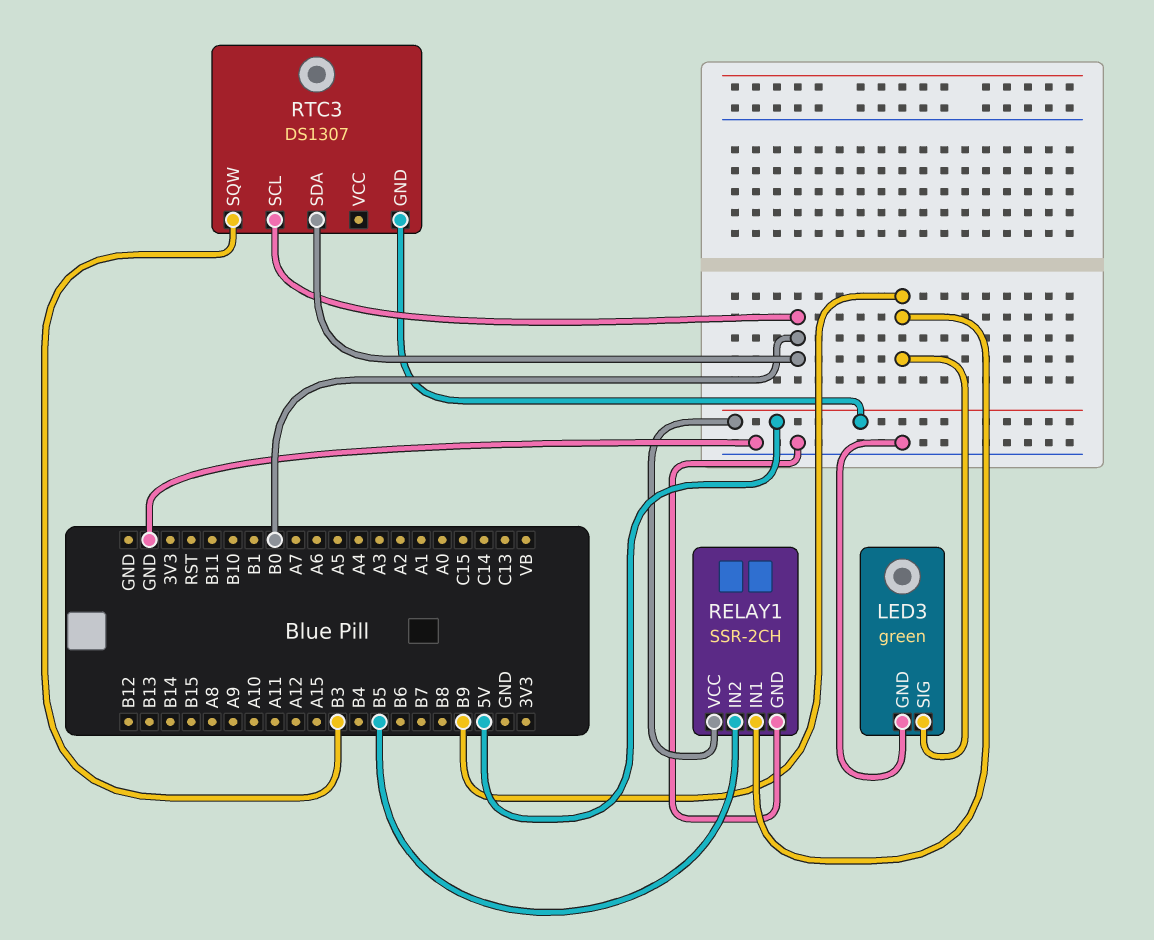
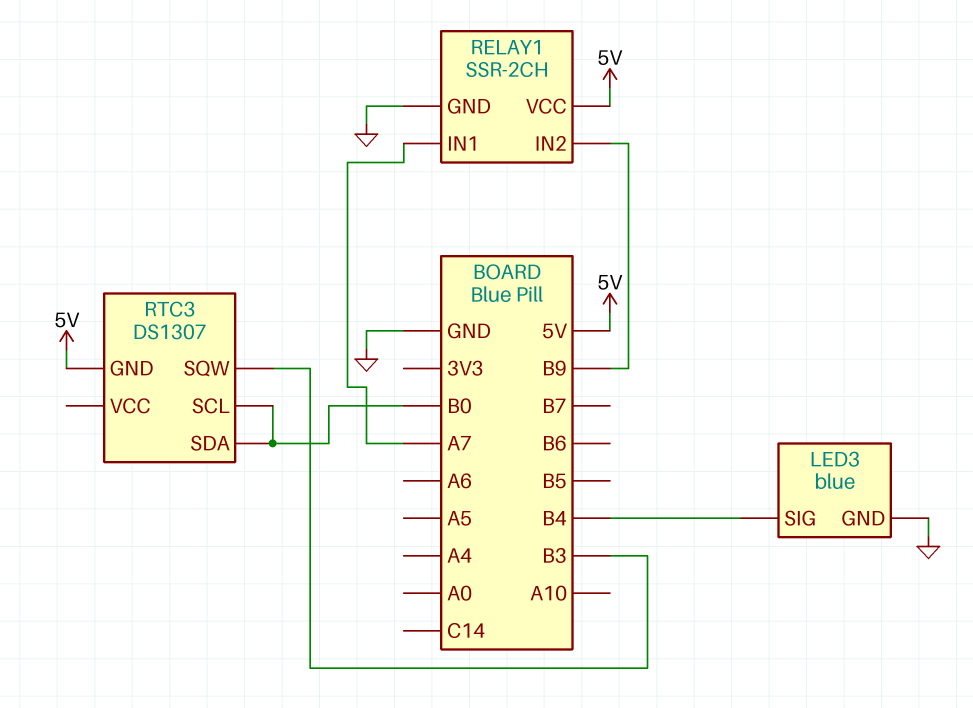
LED3: green -> blue
LED3 pin SIG: B9 -> B4
RELAY1 pin IN1: B9 -> A7
RELAY1 pin IN2: B5 -> B9

